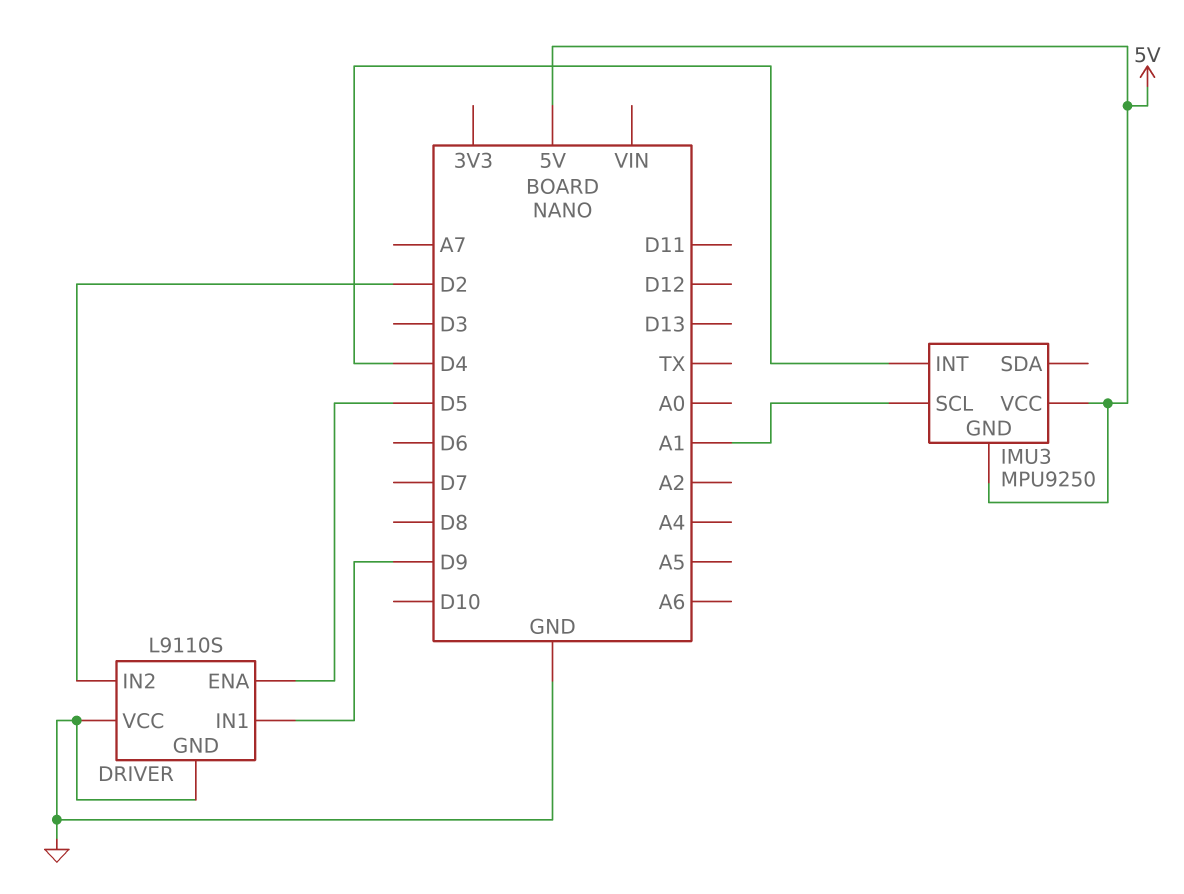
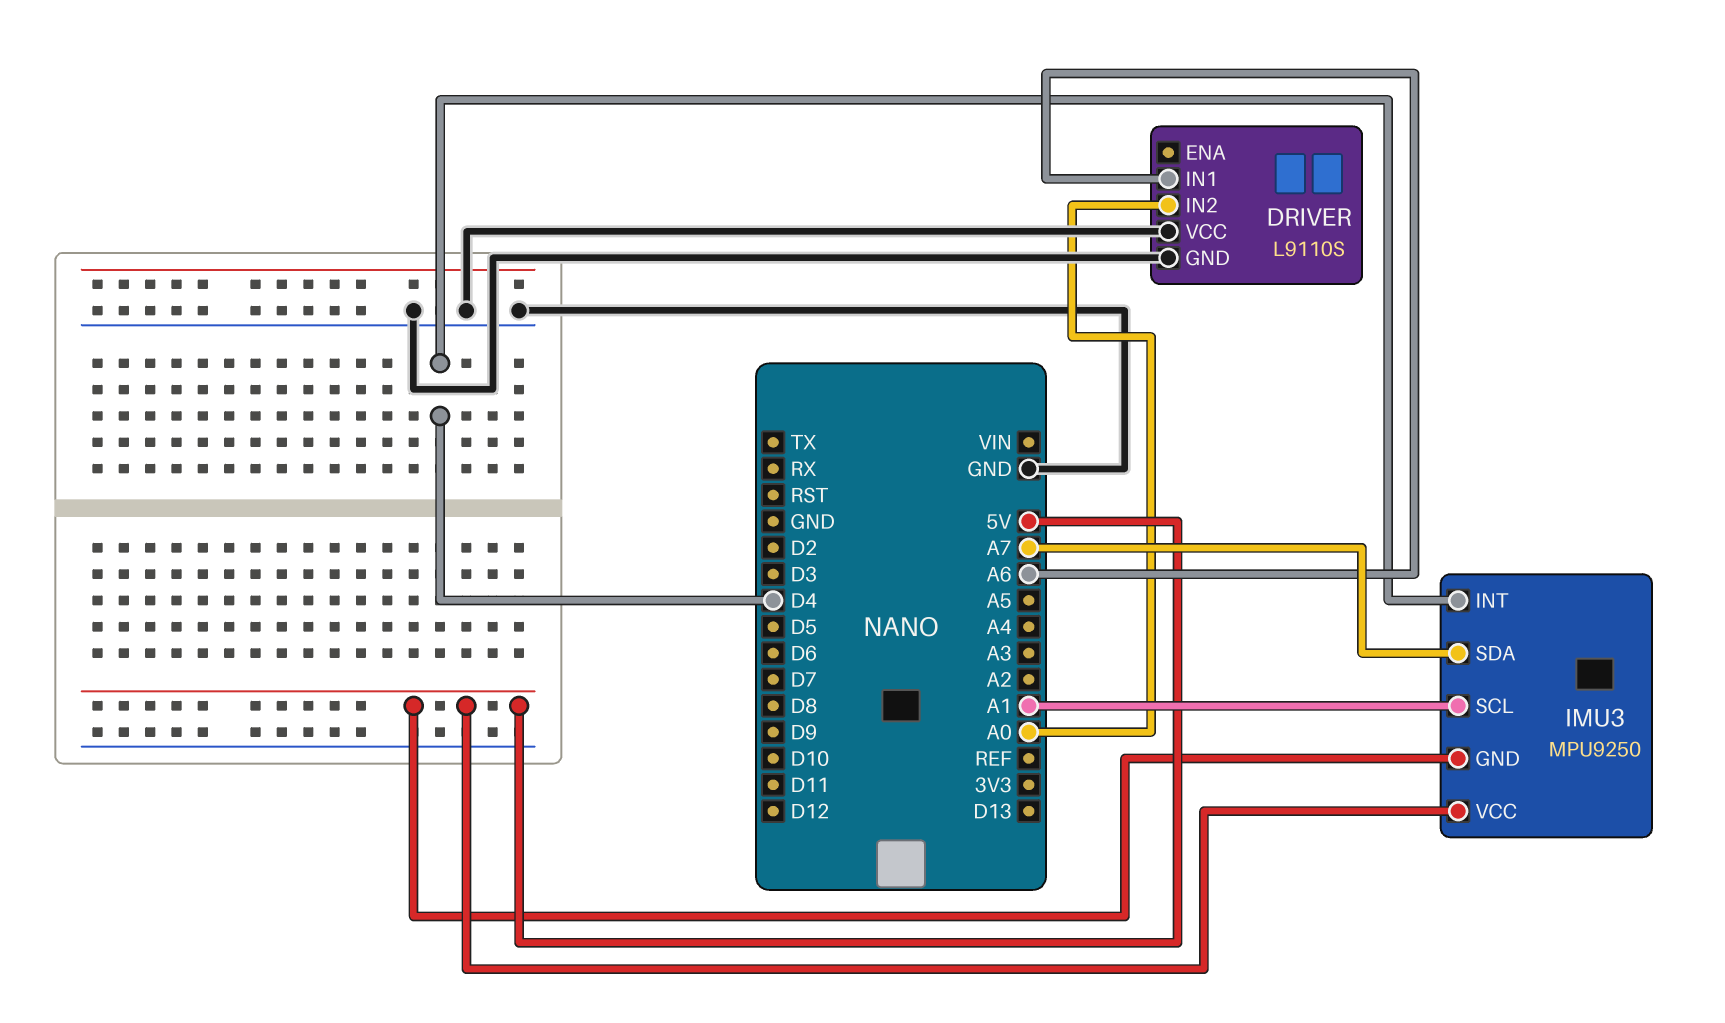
DRIVER pin ENA: D5 -> none
DRIVER pin IN1: D9 -> A6
DRIVER pin IN2: D2 -> A0
IMU3 pin SDA: none -> A7

